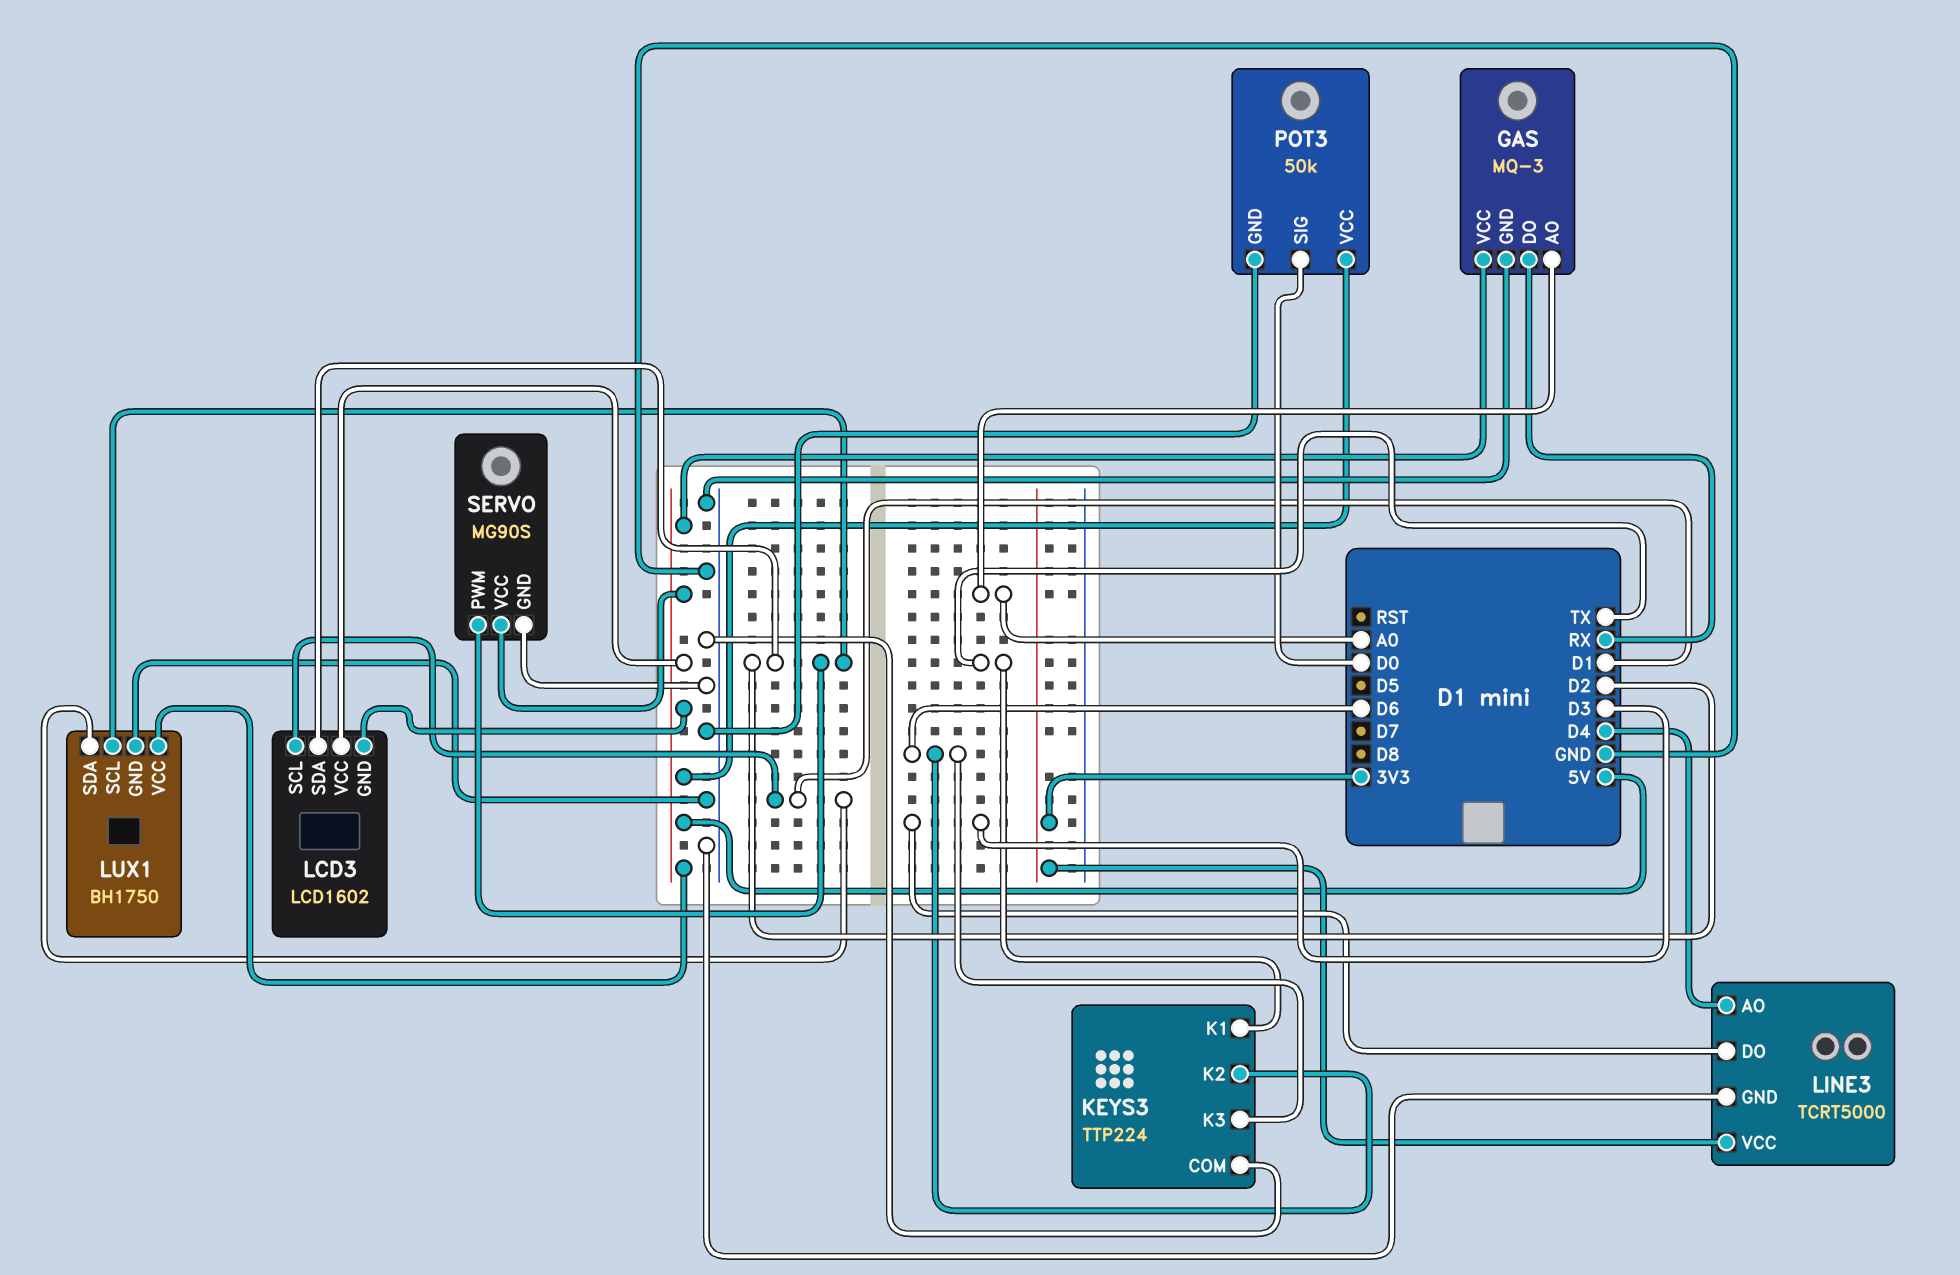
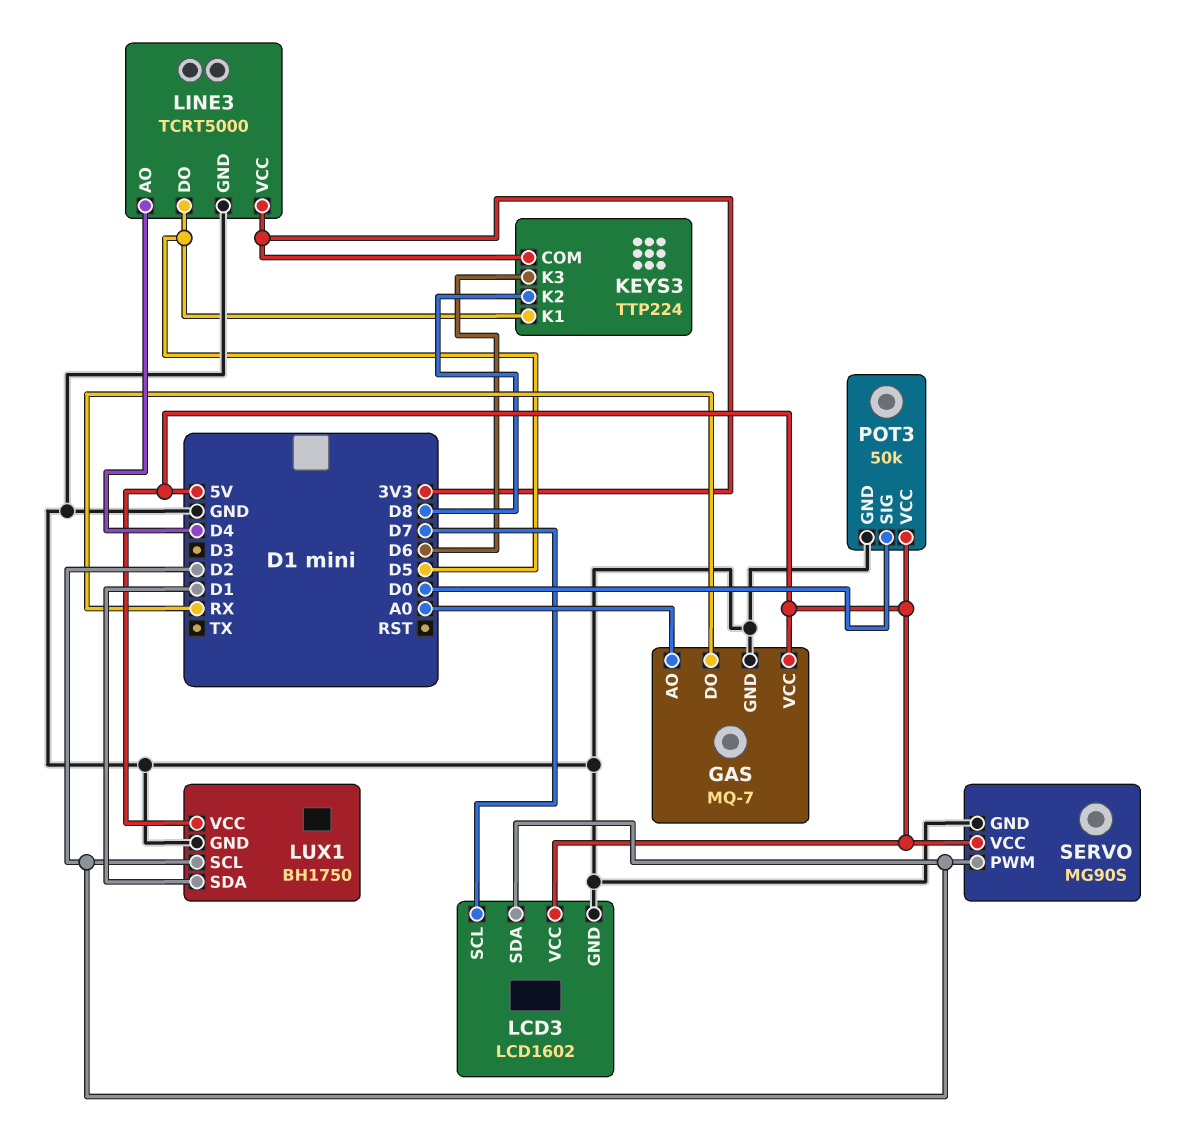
GAS: MQ-3 -> MQ-7
KEYS3 pin COM: GND -> 3V3
KEYS3 pin K1: TX -> D5
KEYS3 pin K2: D6 -> D8
LCD3 pin GND: 5V -> GND
LCD3 pin SCL: D1 -> D7
LINE3 pin DO: D3 -> D5

